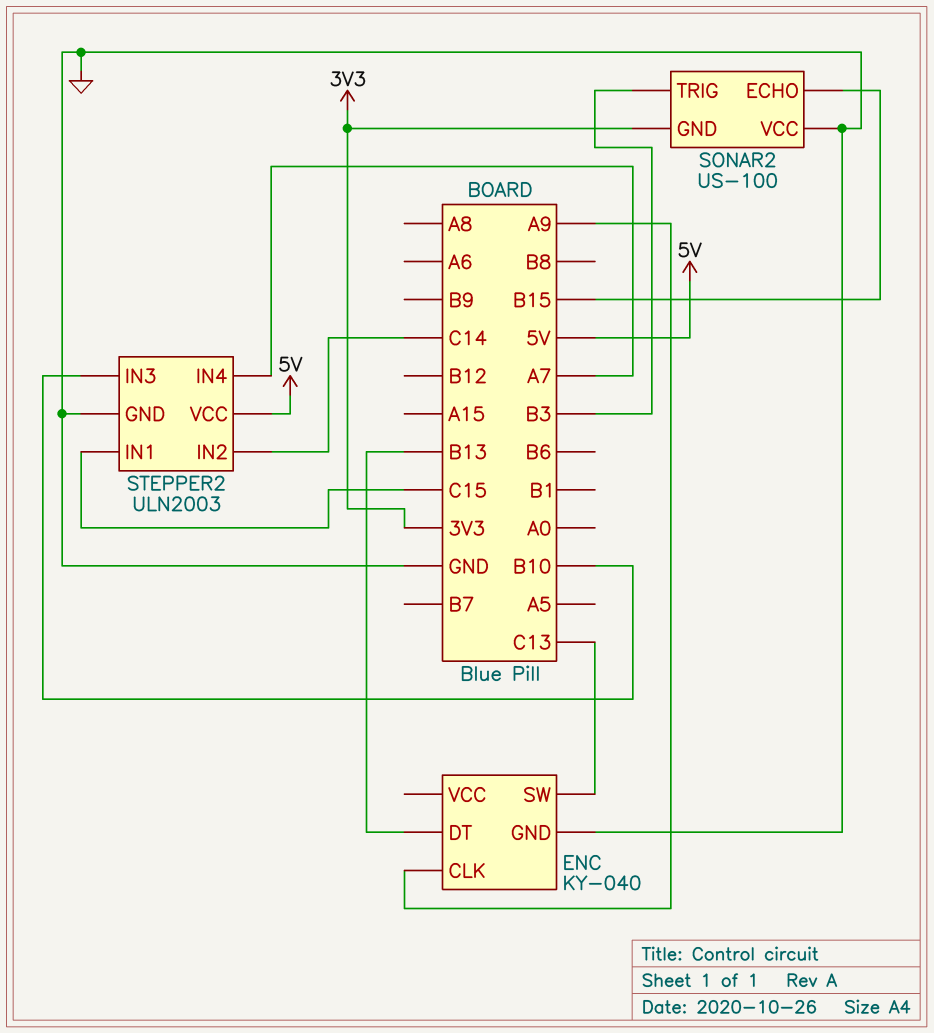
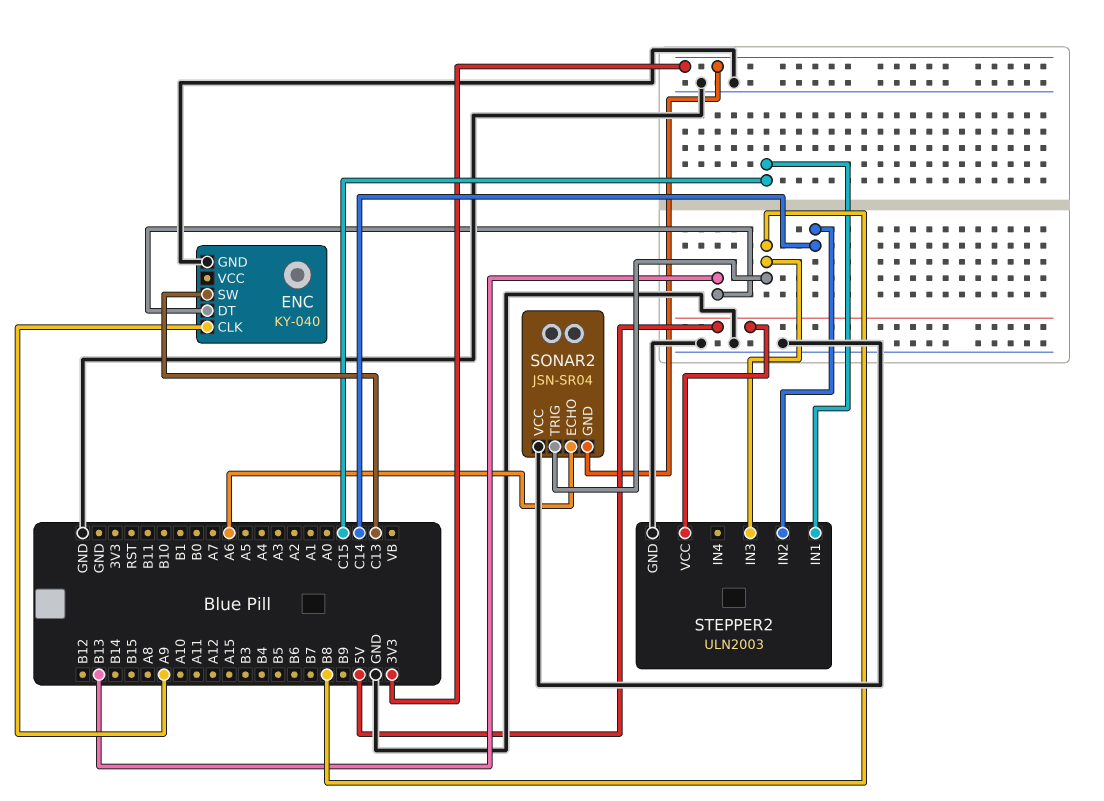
SONAR2: US-100 -> JSN-SR04
SONAR2 pin ECHO: B15 -> A6
SONAR2 pin TRIG: B3 -> B8
STEPPER2 pin IN3: B10 -> B8
STEPPER2 pin IN4: A7 -> none

